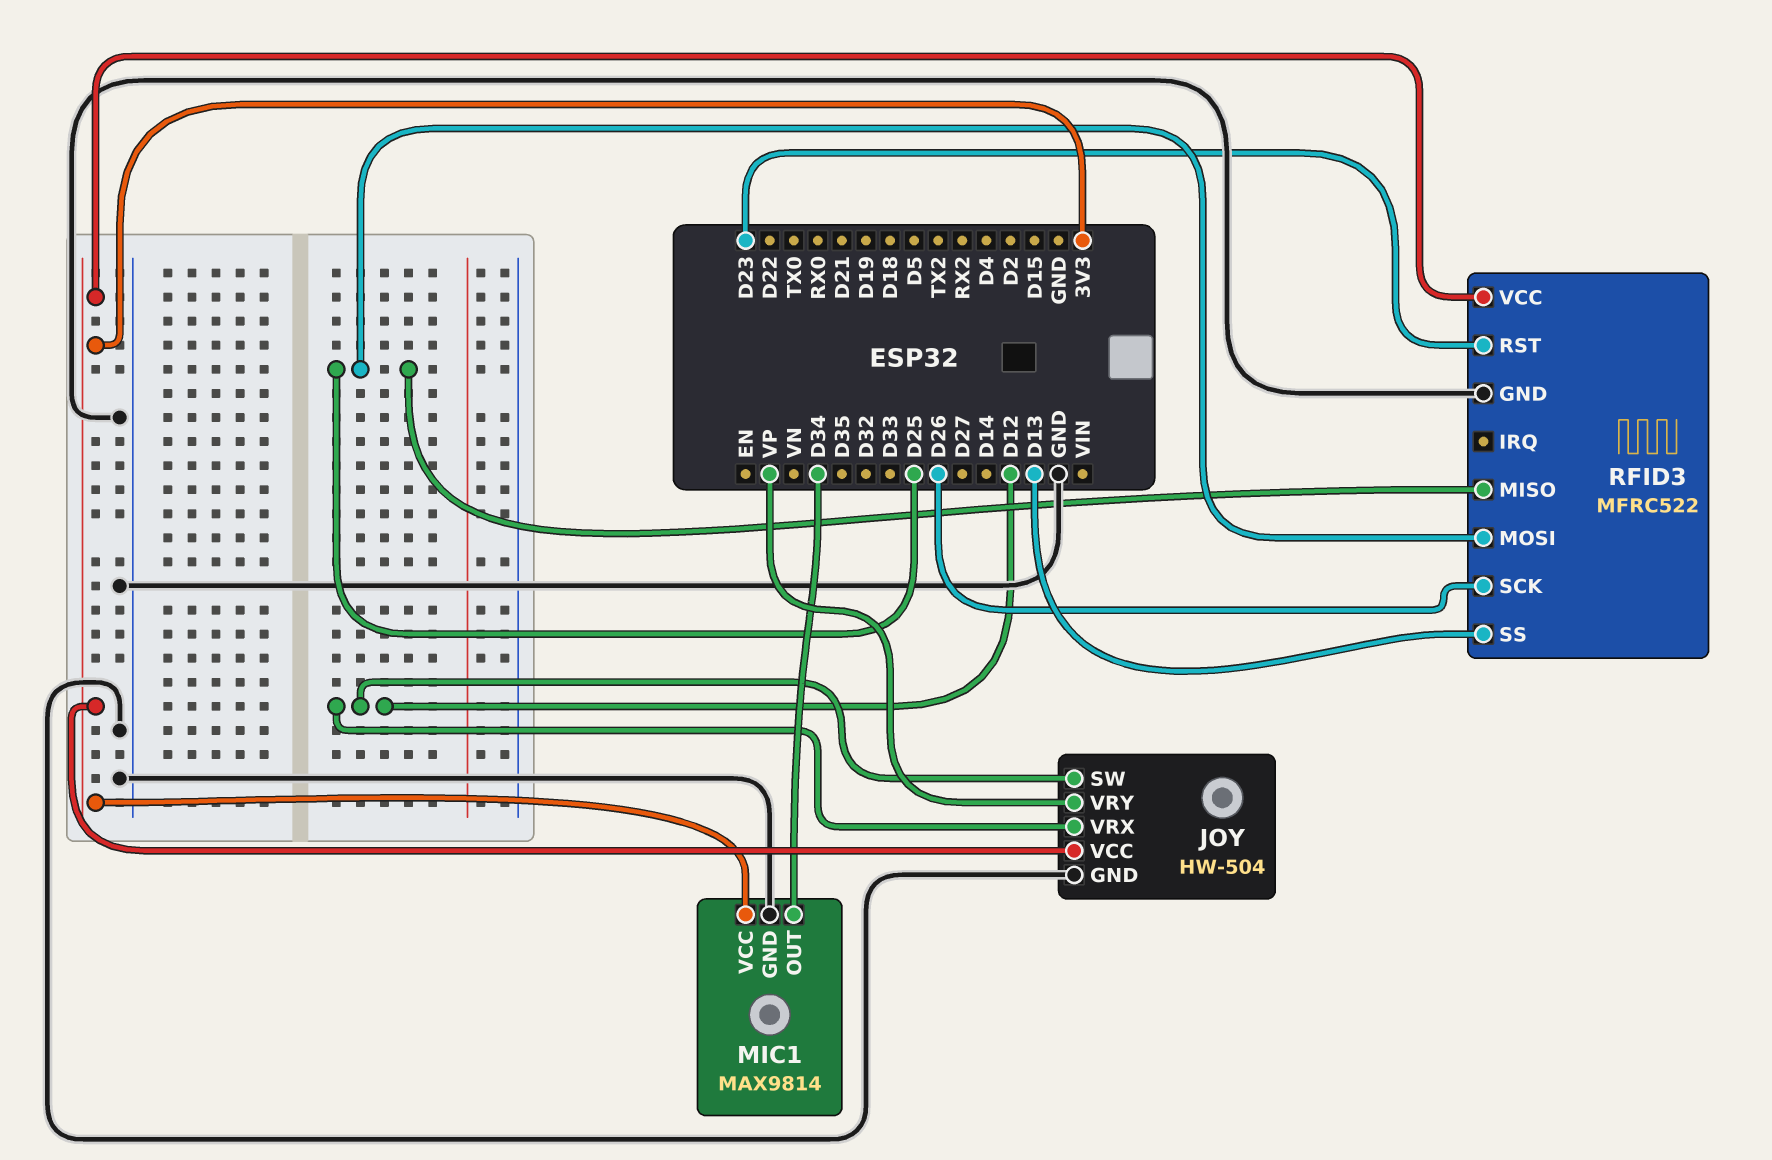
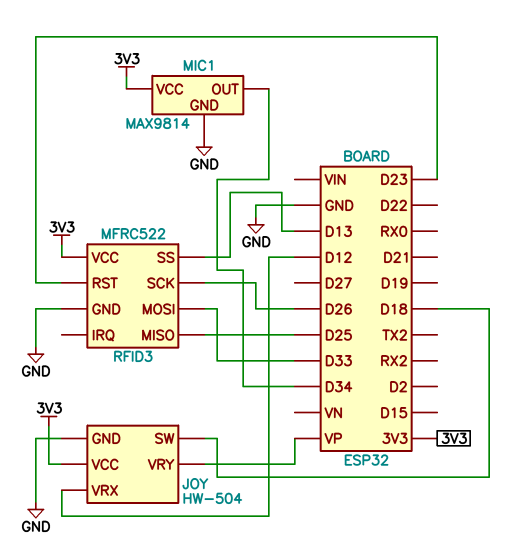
JOY pin SW: D12 -> D18
RFID3 pin MOSI: D25 -> D33

